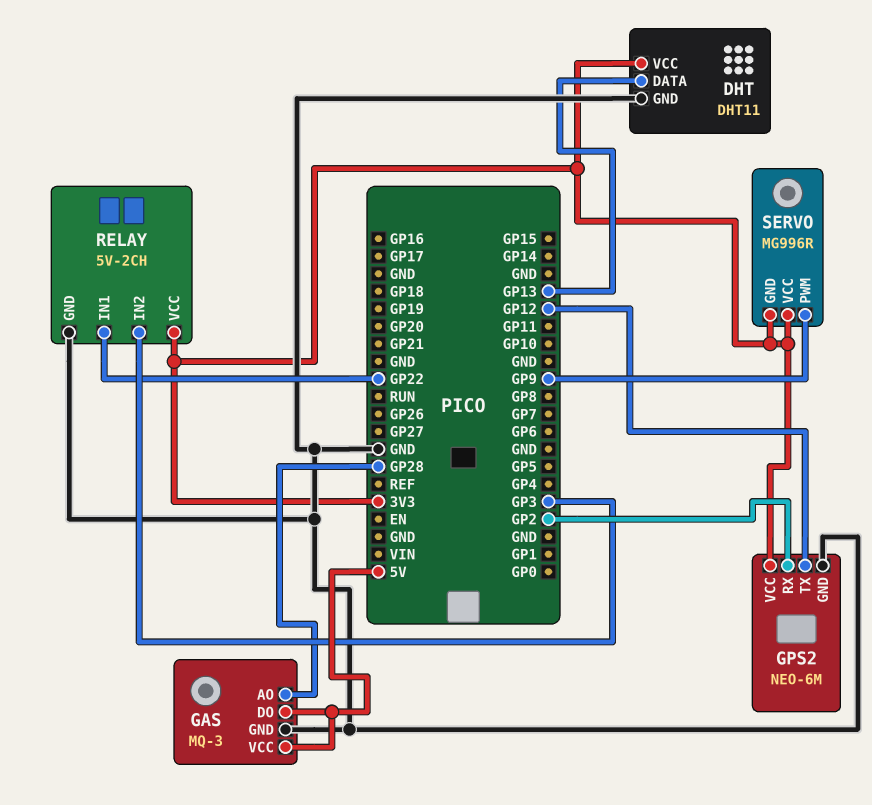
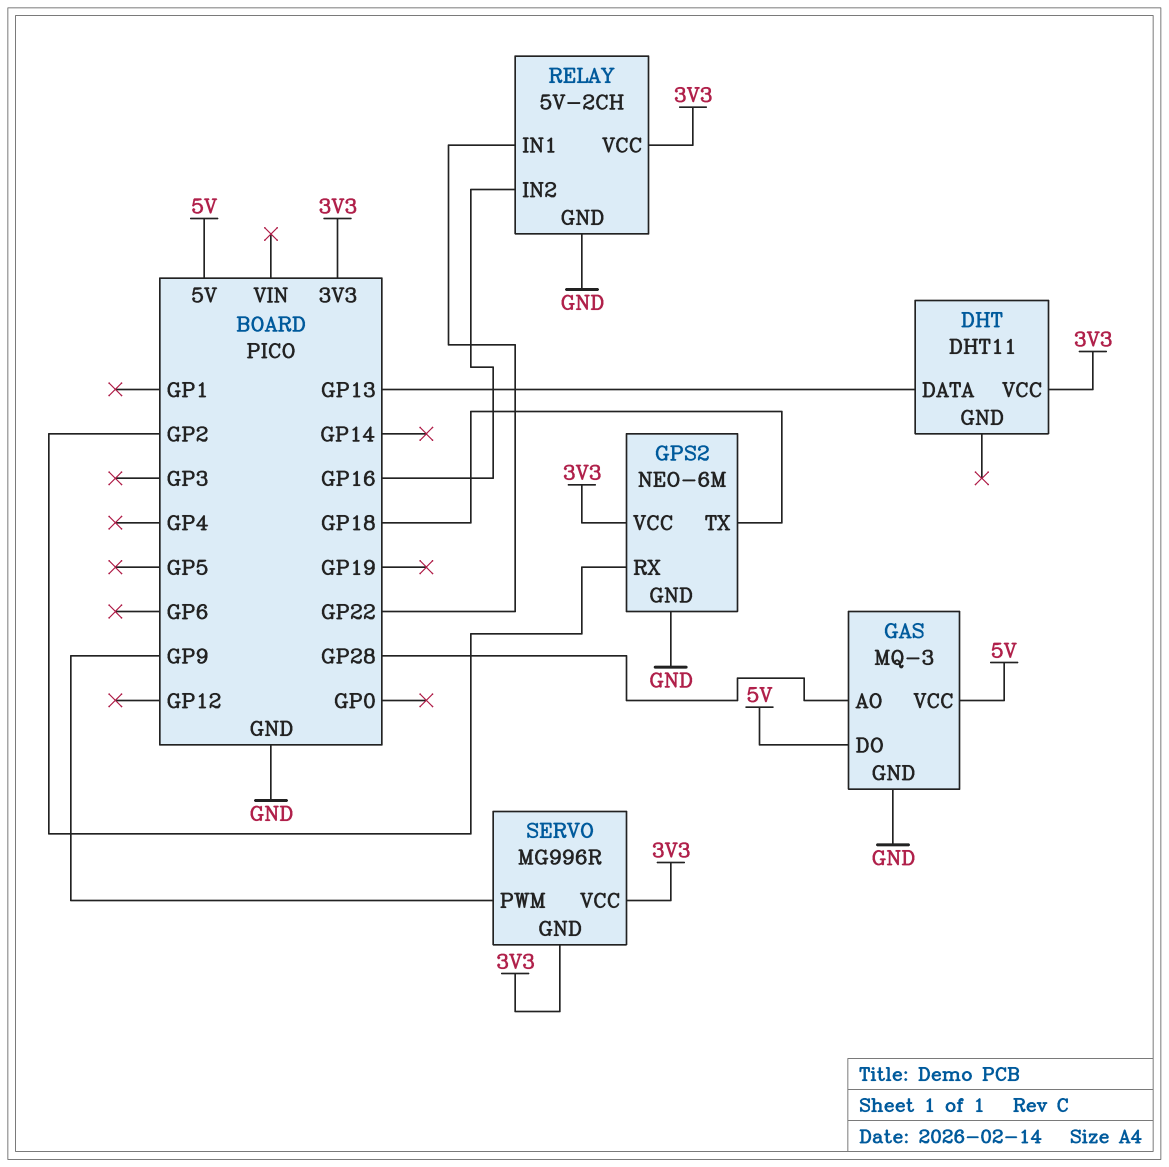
DHT pin GND: GND -> none
GPS2 pin TX: GP12 -> GP18
RELAY pin IN2: GP3 -> GP16

